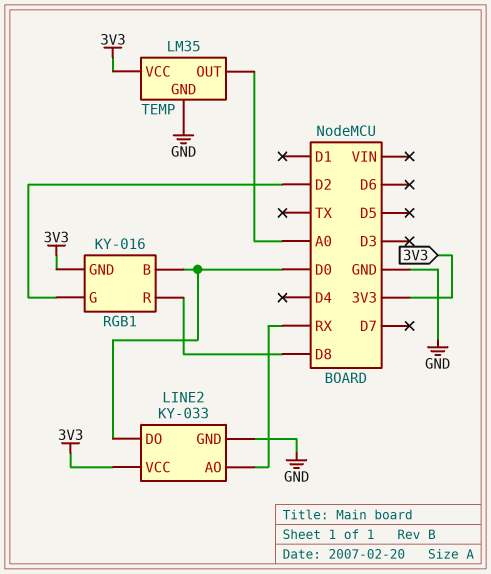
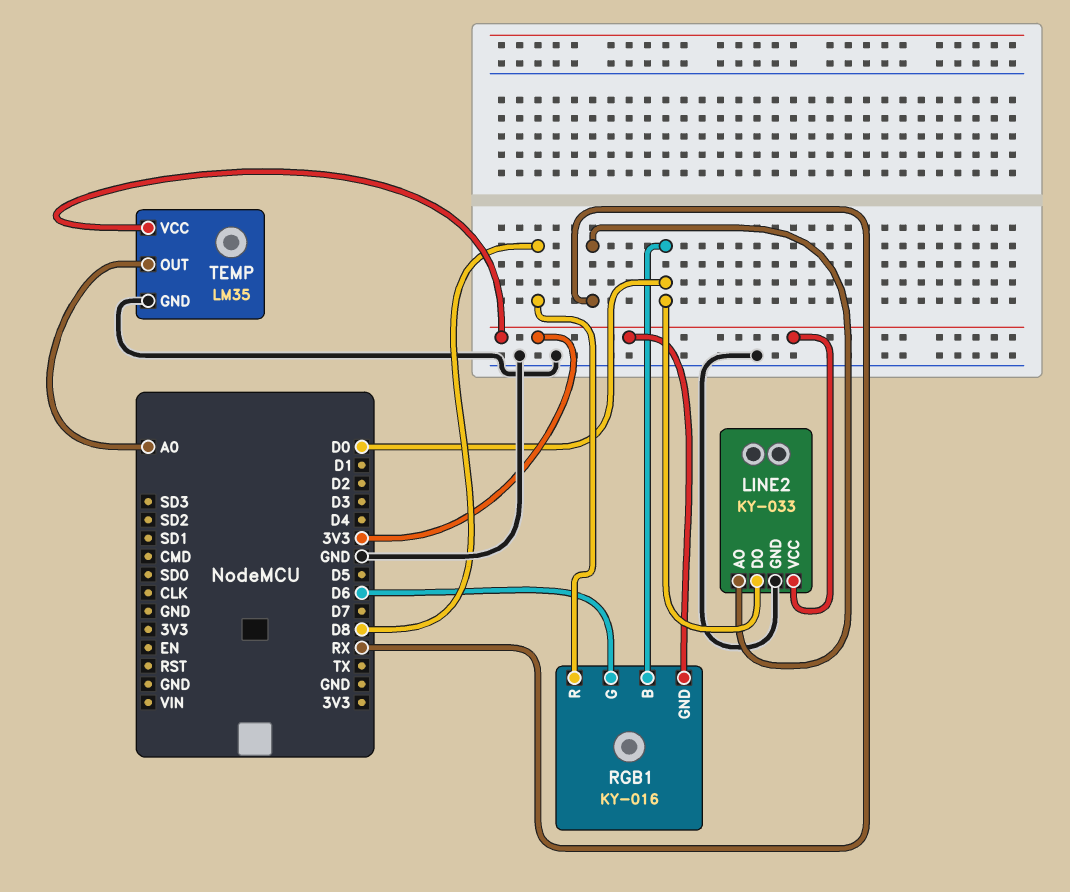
RGB1 pin G: D2 -> D6

